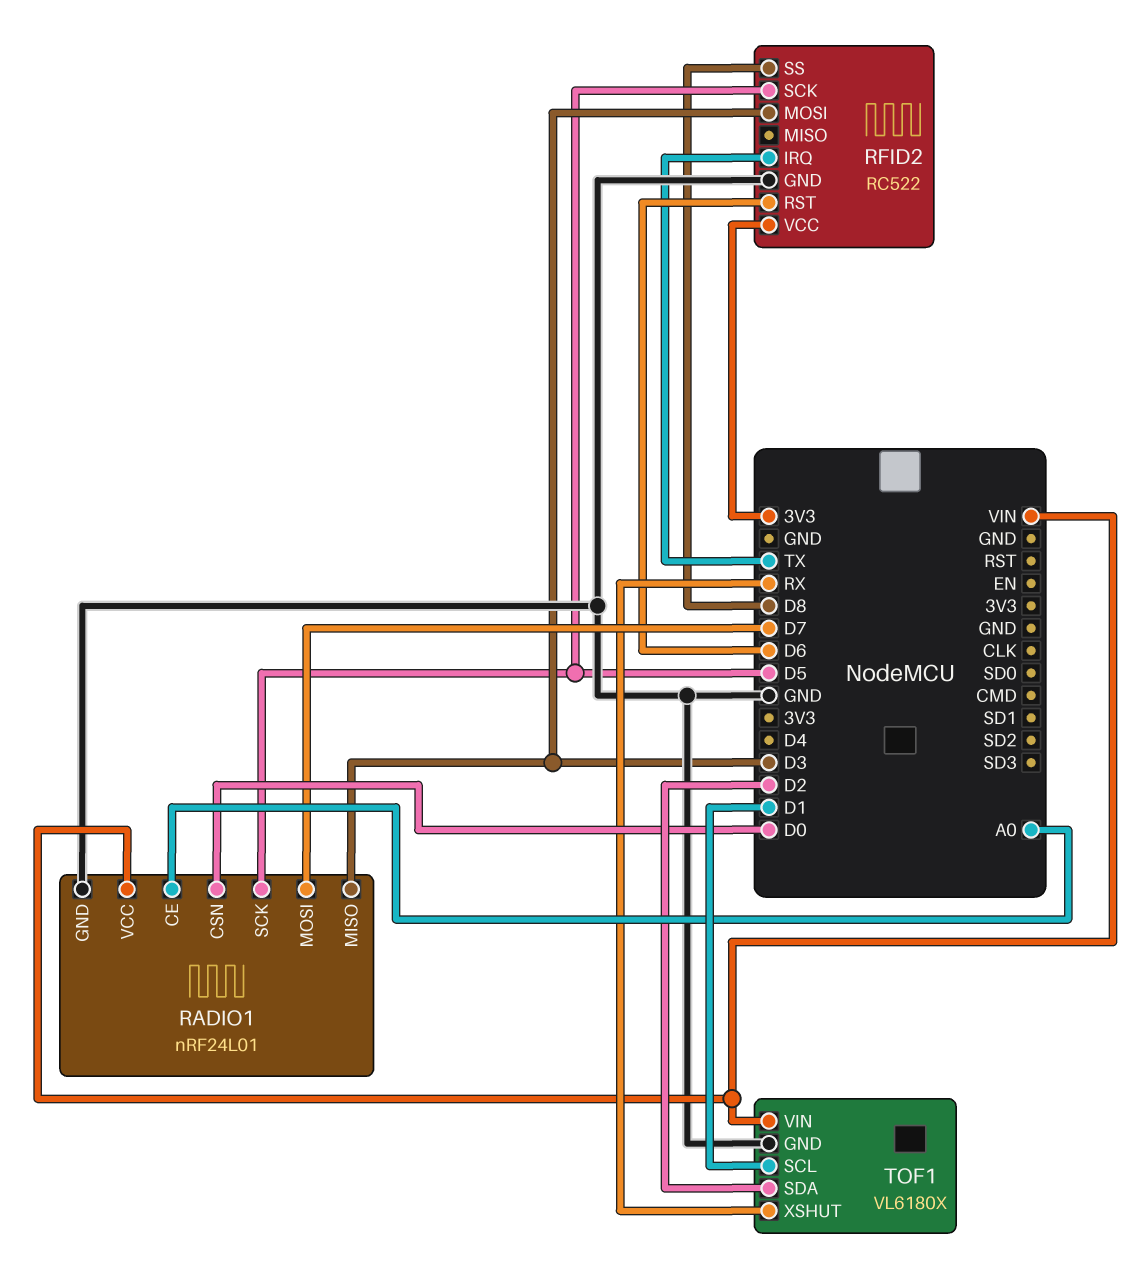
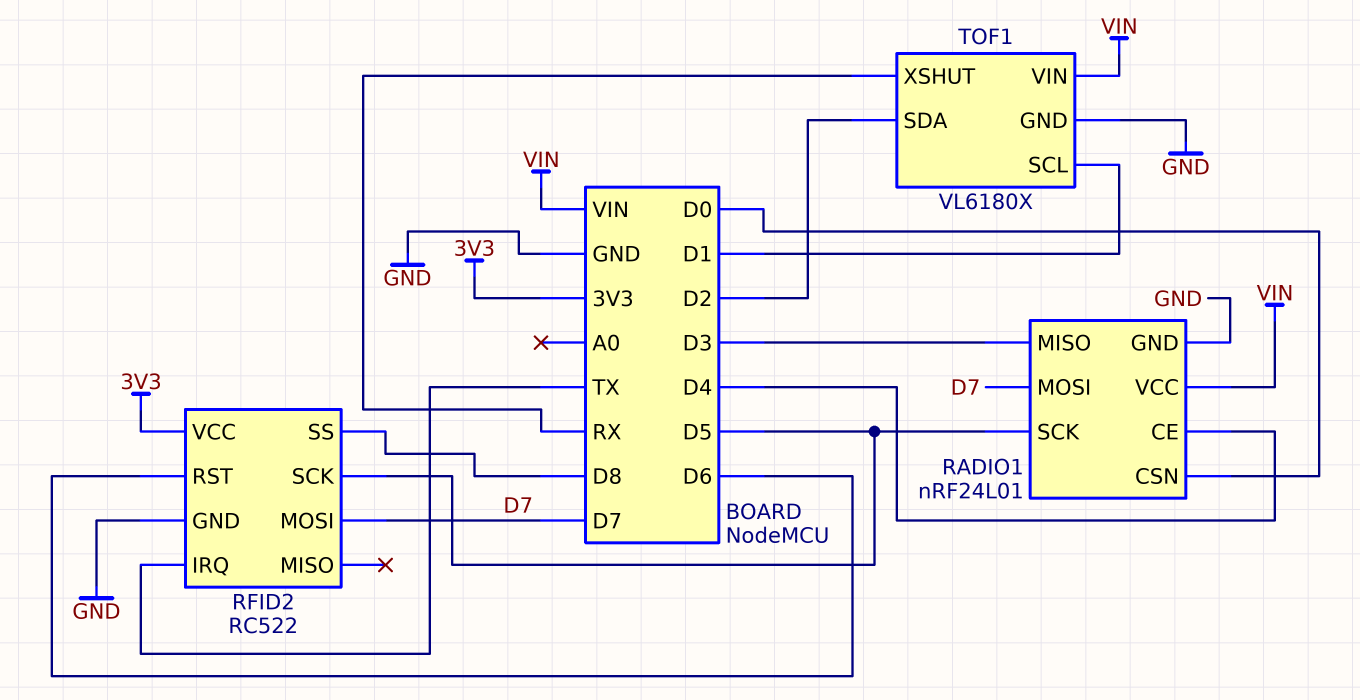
RADIO1 pin CE: A0 -> D4
RFID2 pin MOSI: D3 -> D7

